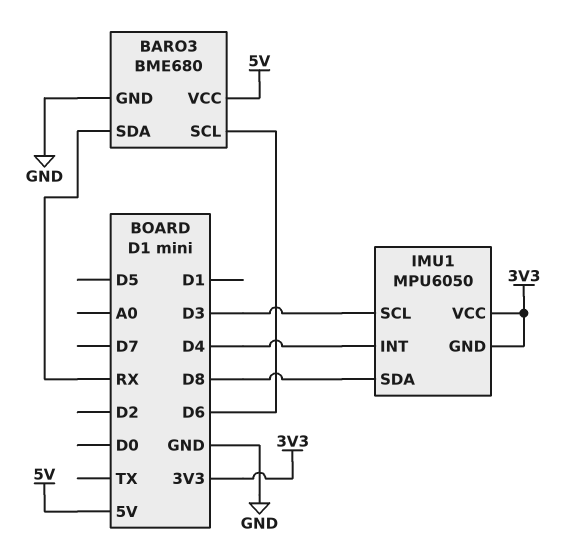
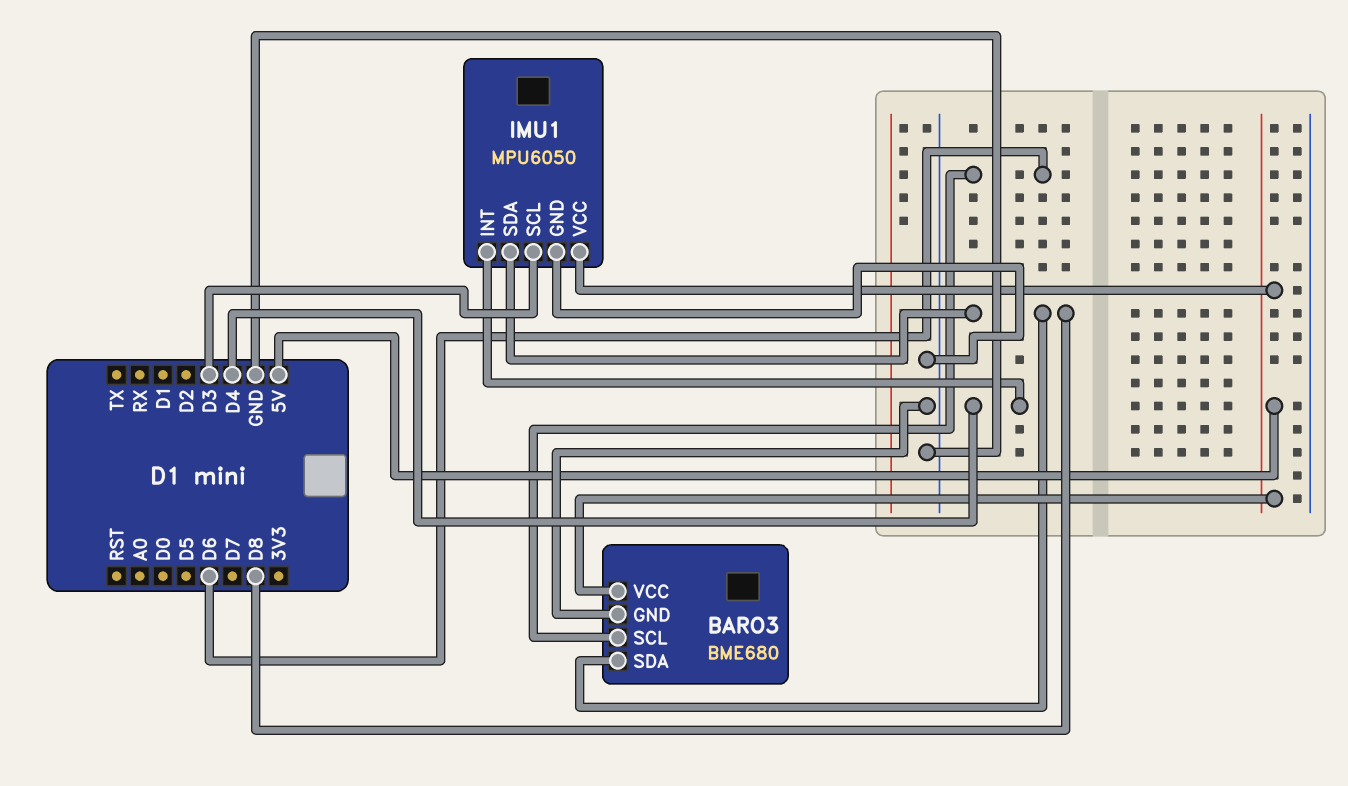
BARO3 pin SDA: RX -> D8
IMU1 pin GND: 3V3 -> GND
IMU1 pin VCC: 3V3 -> 5V

